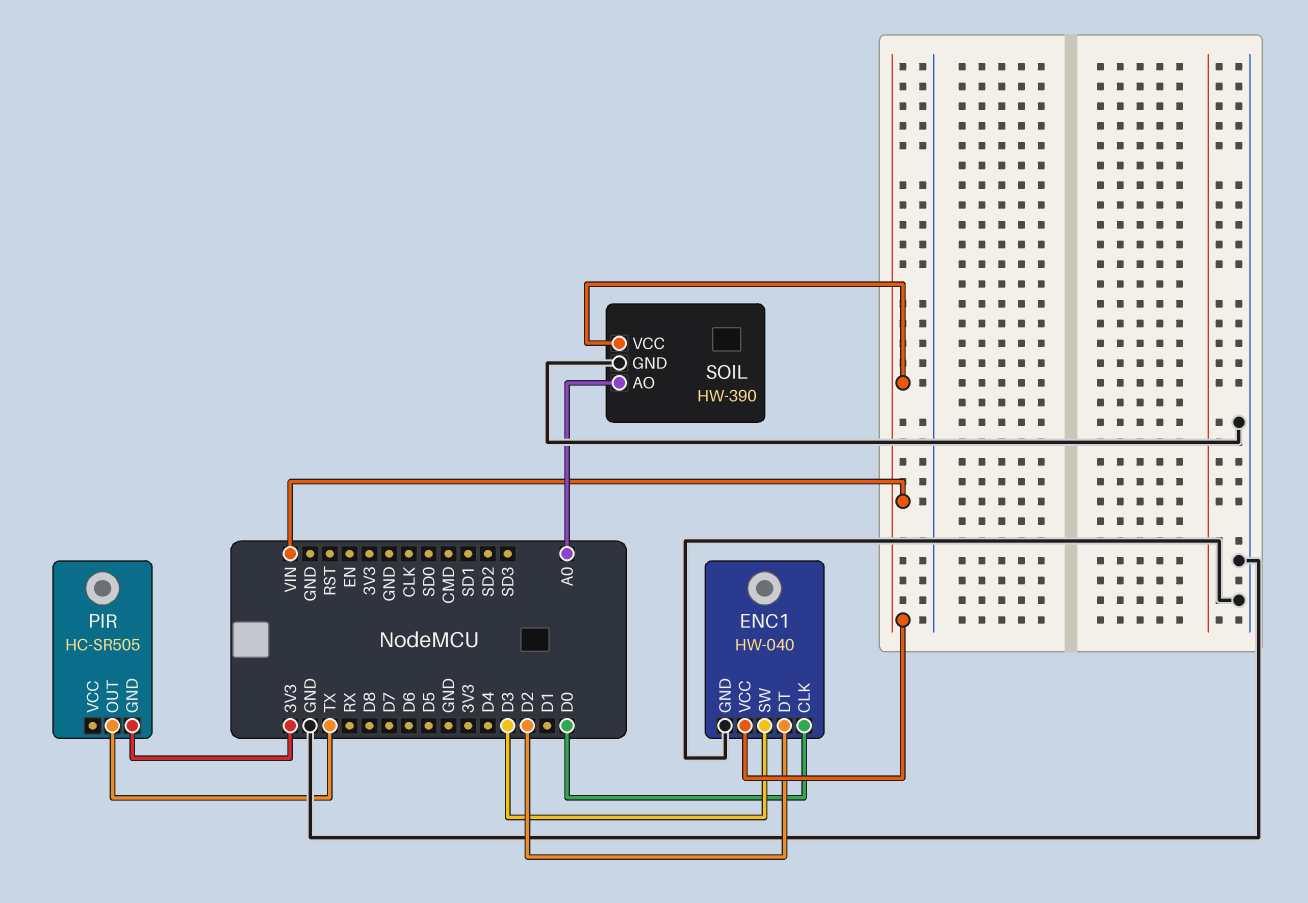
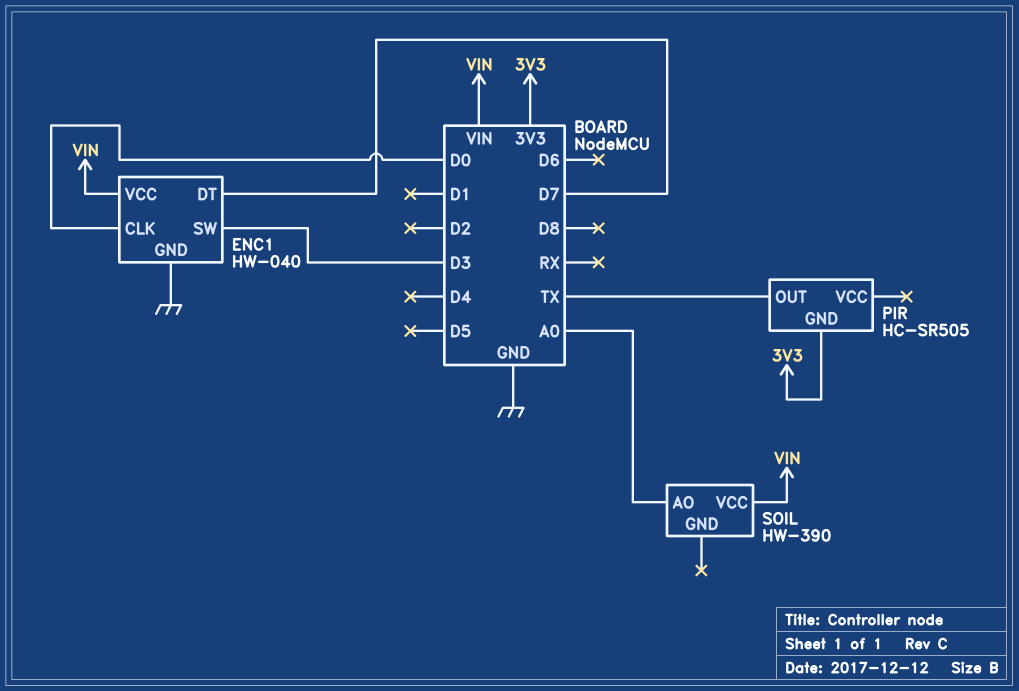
ENC1 pin DT: D2 -> D7
SOIL pin GND: GND -> none

